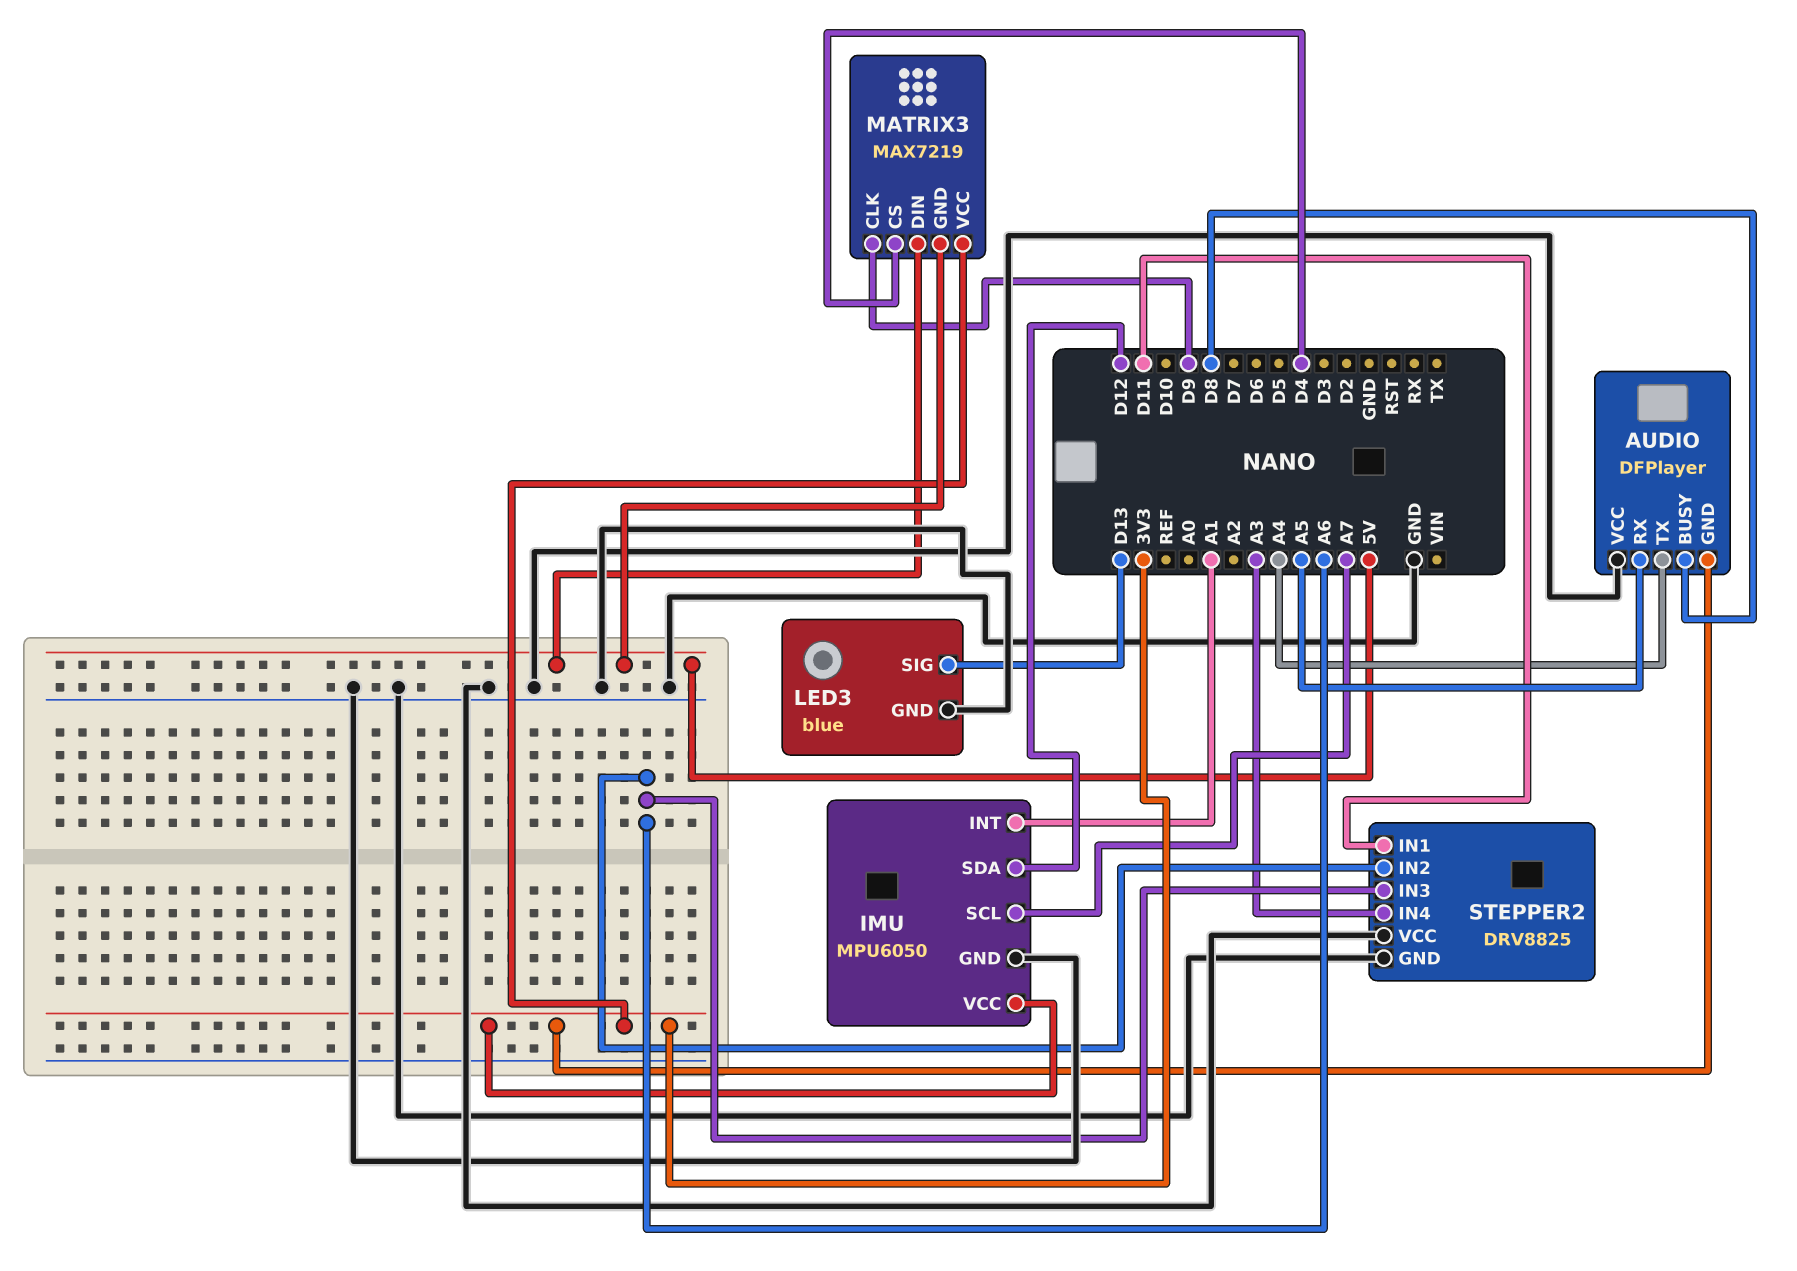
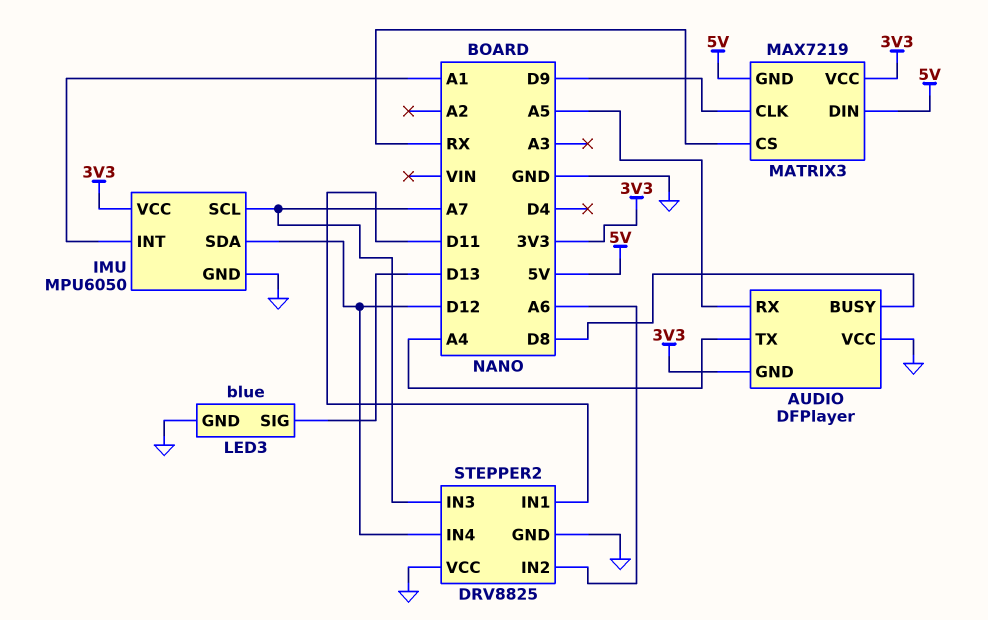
MATRIX3 pin CS: D4 -> RX
STEPPER2 pin IN3: A6 -> A7
STEPPER2 pin IN4: A3 -> D12

